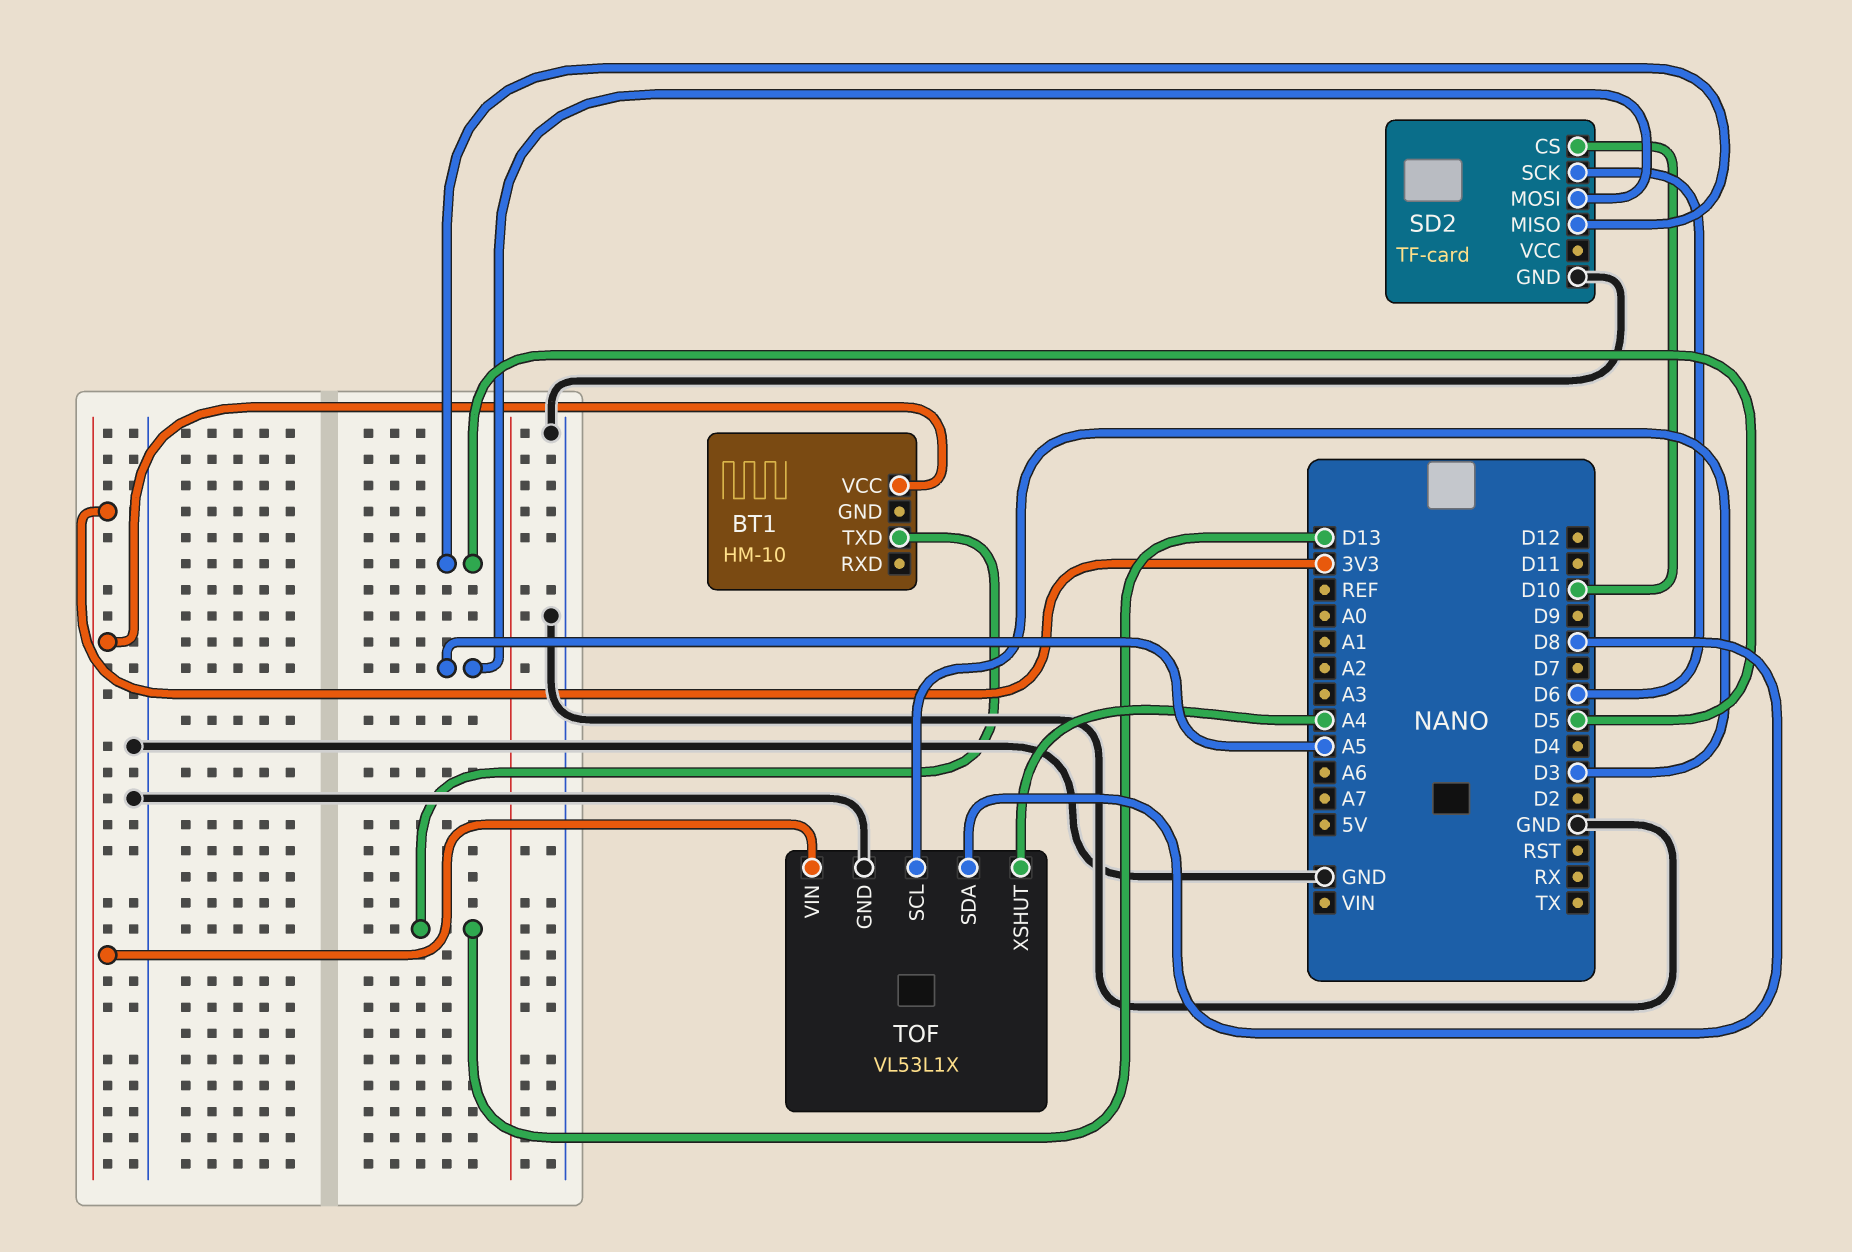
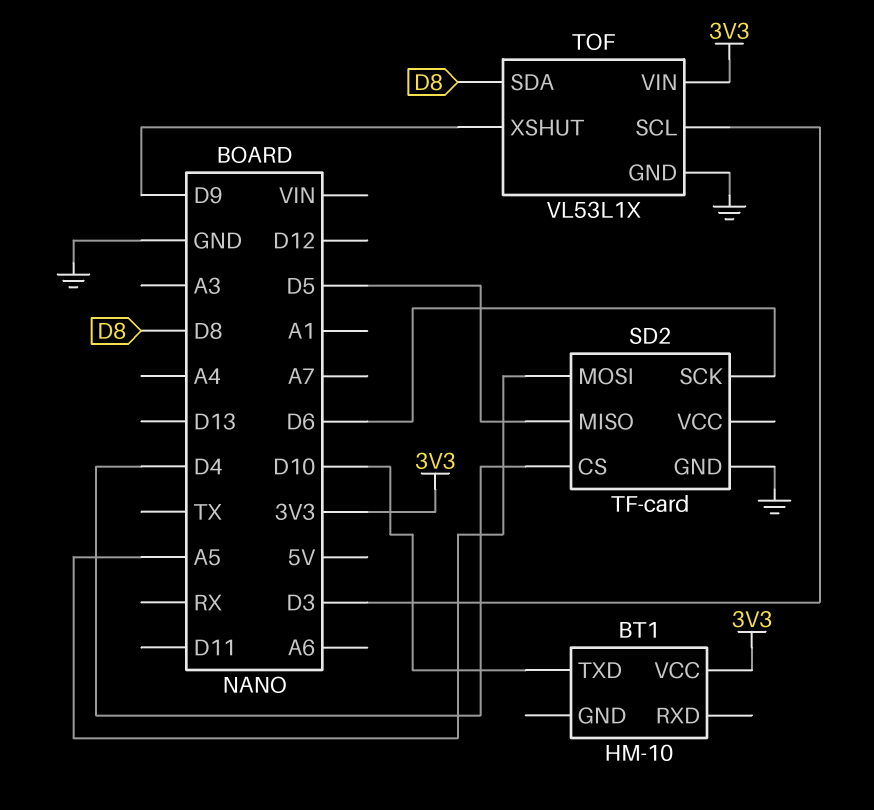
BT1 pin TXD: D13 -> D10
SD2 pin CS: D10 -> D4
TOF pin XSHUT: A4 -> D9

